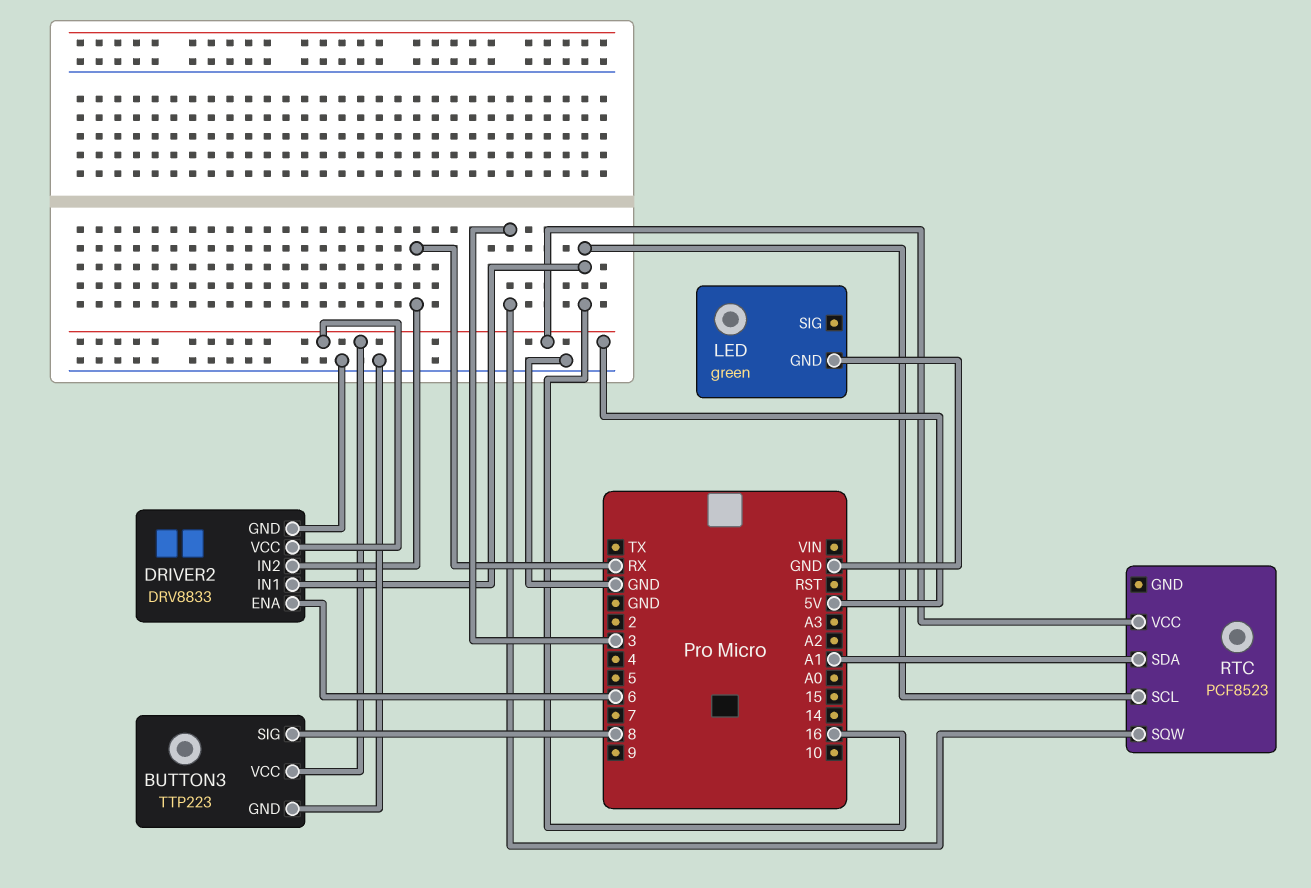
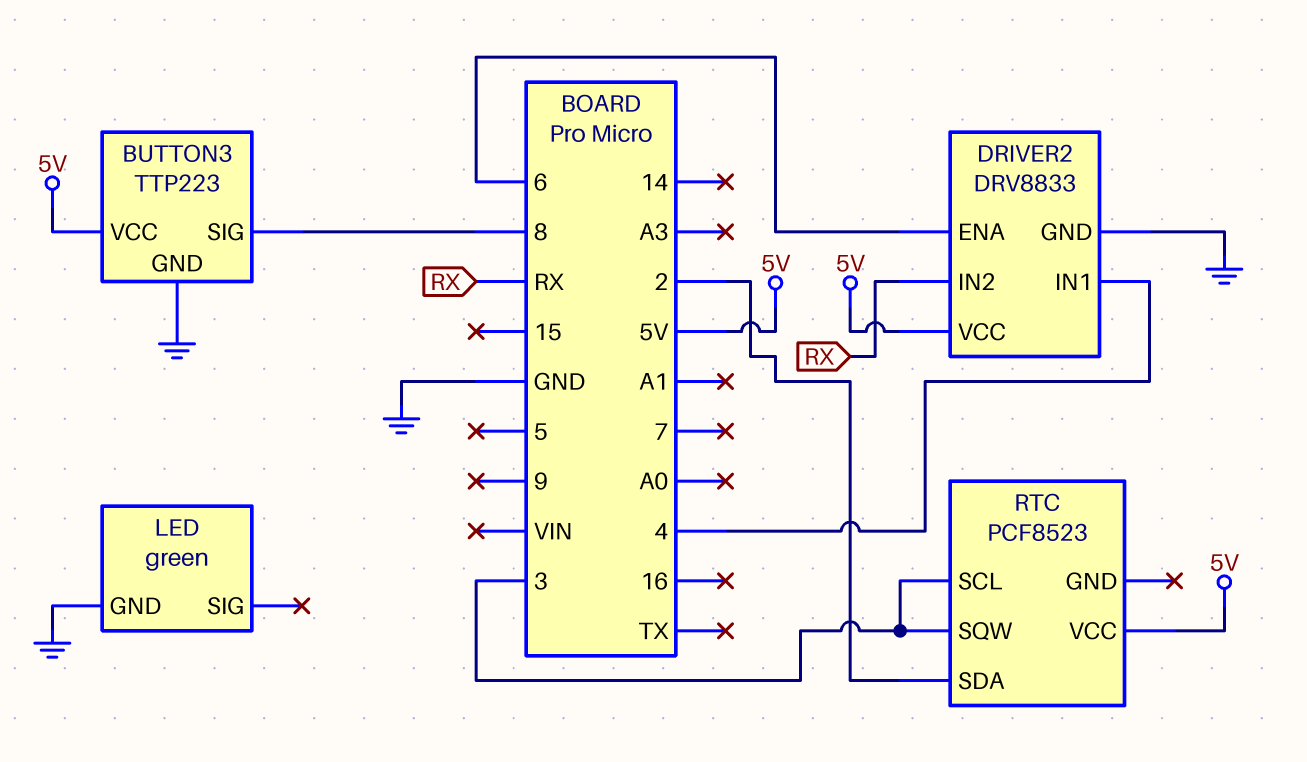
DRIVER2 pin IN1: 16 -> 4
RTC pin SCL: 16 -> 3
RTC pin SDA: A1 -> 2

